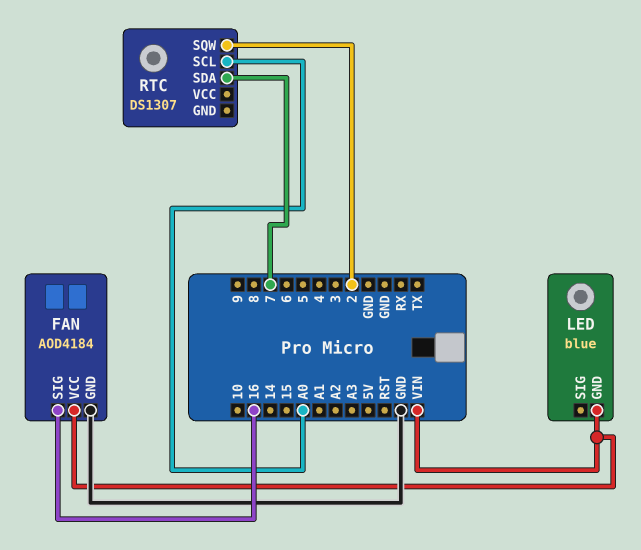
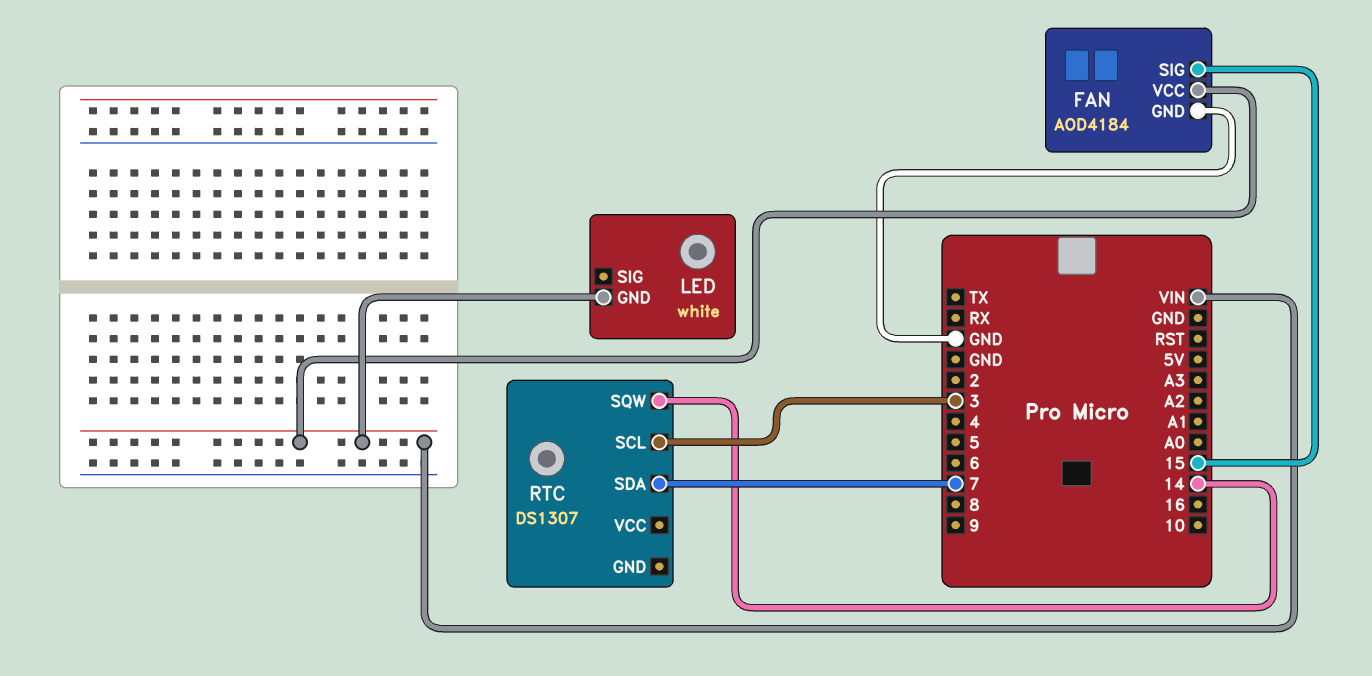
FAN pin SIG: 16 -> 15
LED: blue -> white
RTC pin SCL: A0 -> 3
RTC pin SQW: 2 -> 14

